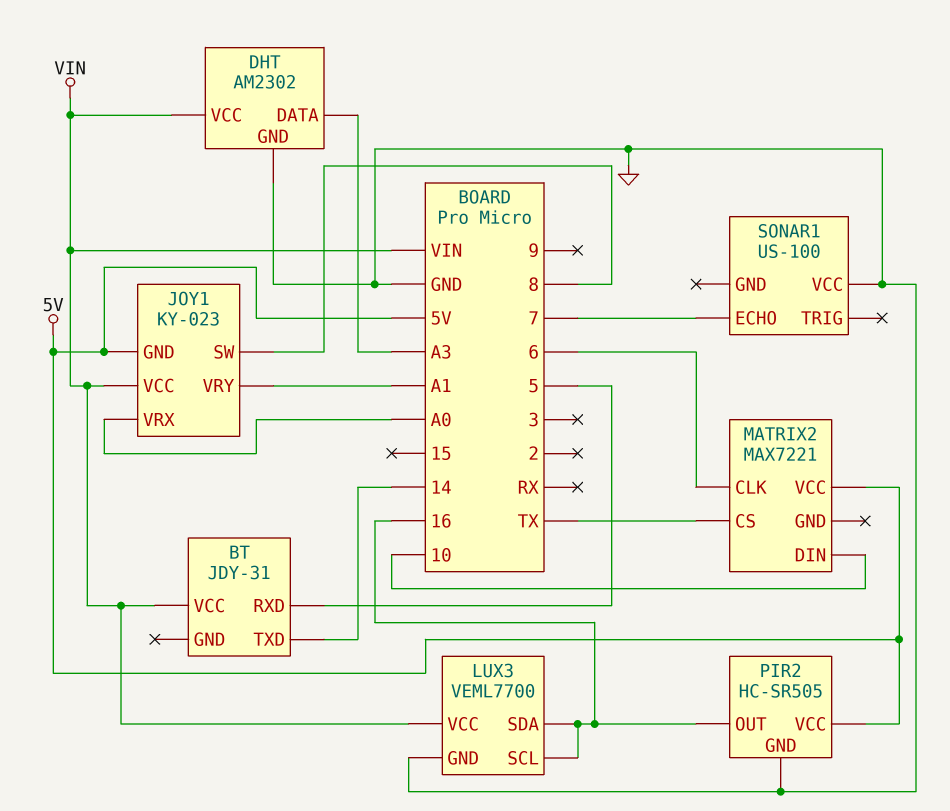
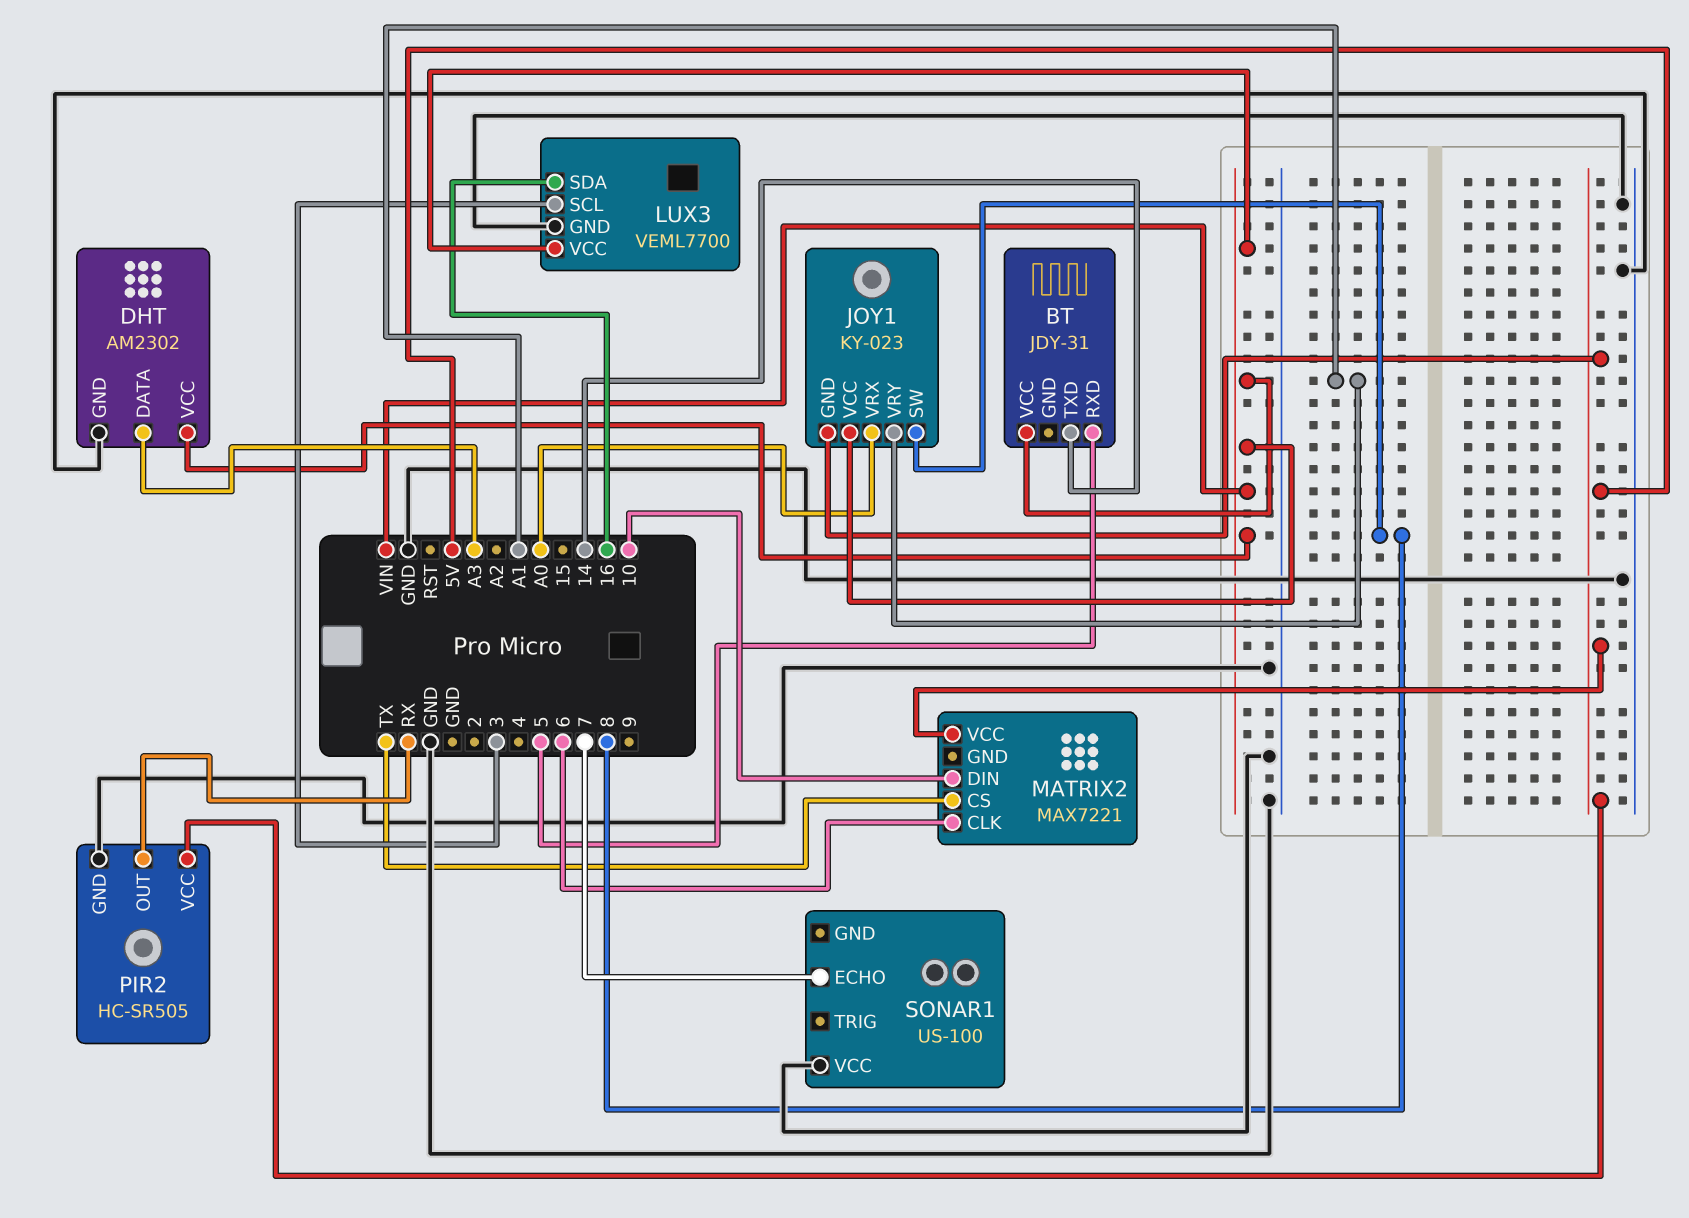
LUX3 pin SCL: 16 -> 3
PIR2 pin OUT: 16 -> RX

